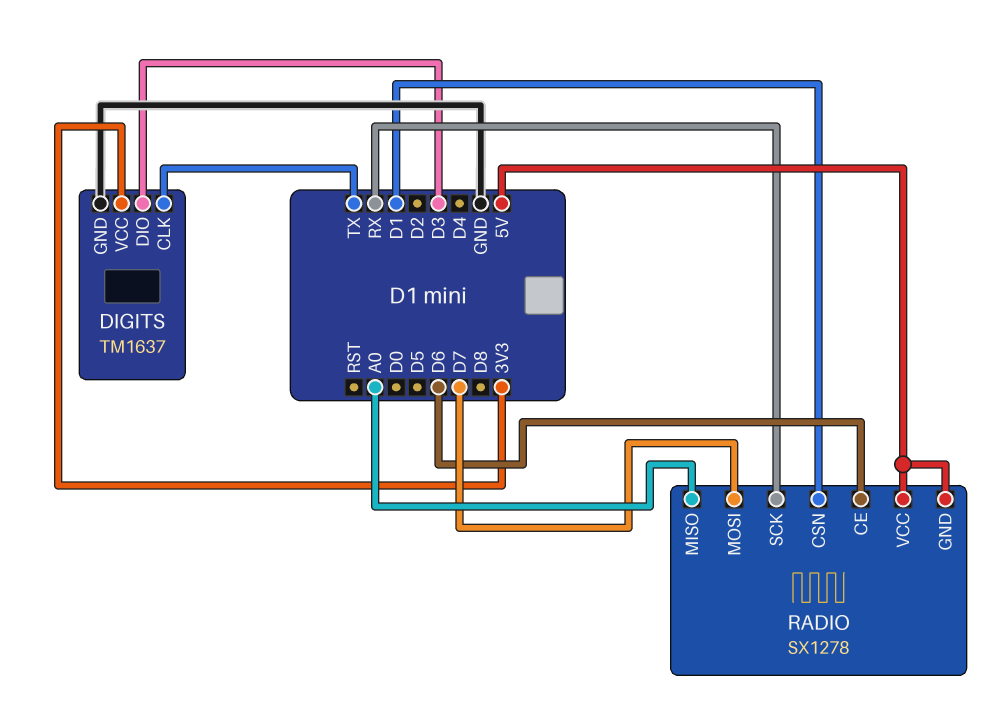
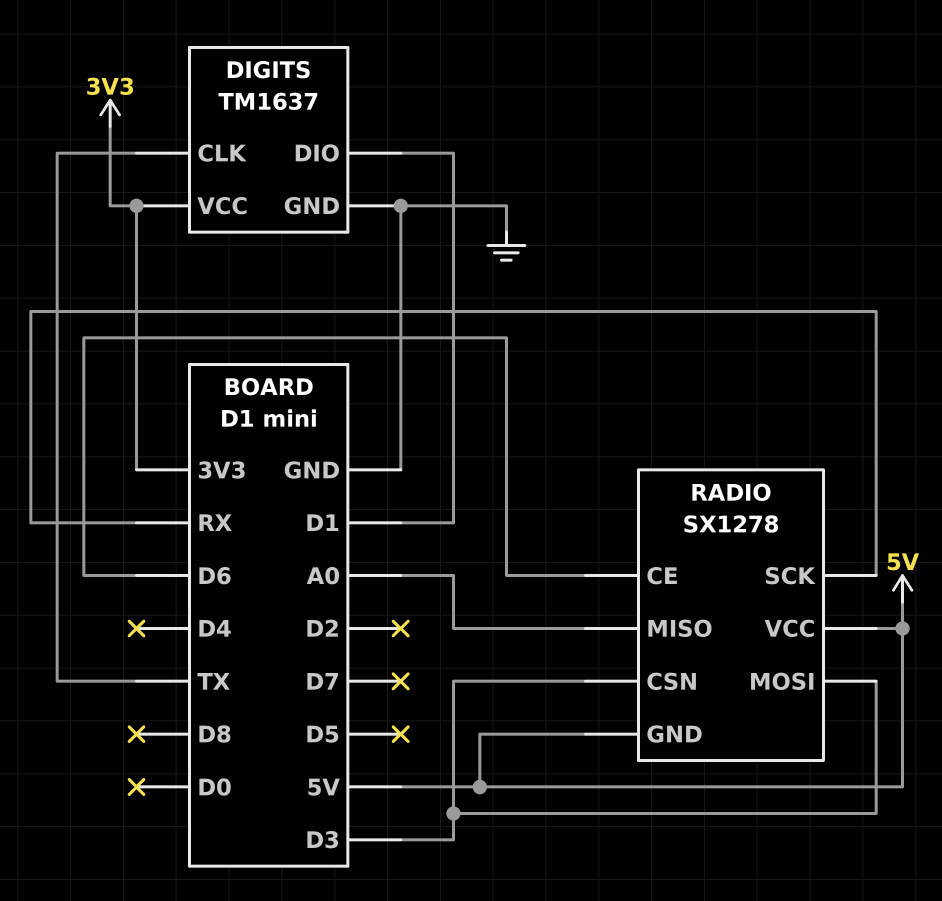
DIGITS pin DIO: D3 -> D1
RADIO pin CSN: D1 -> D3
RADIO pin MOSI: D7 -> D3

